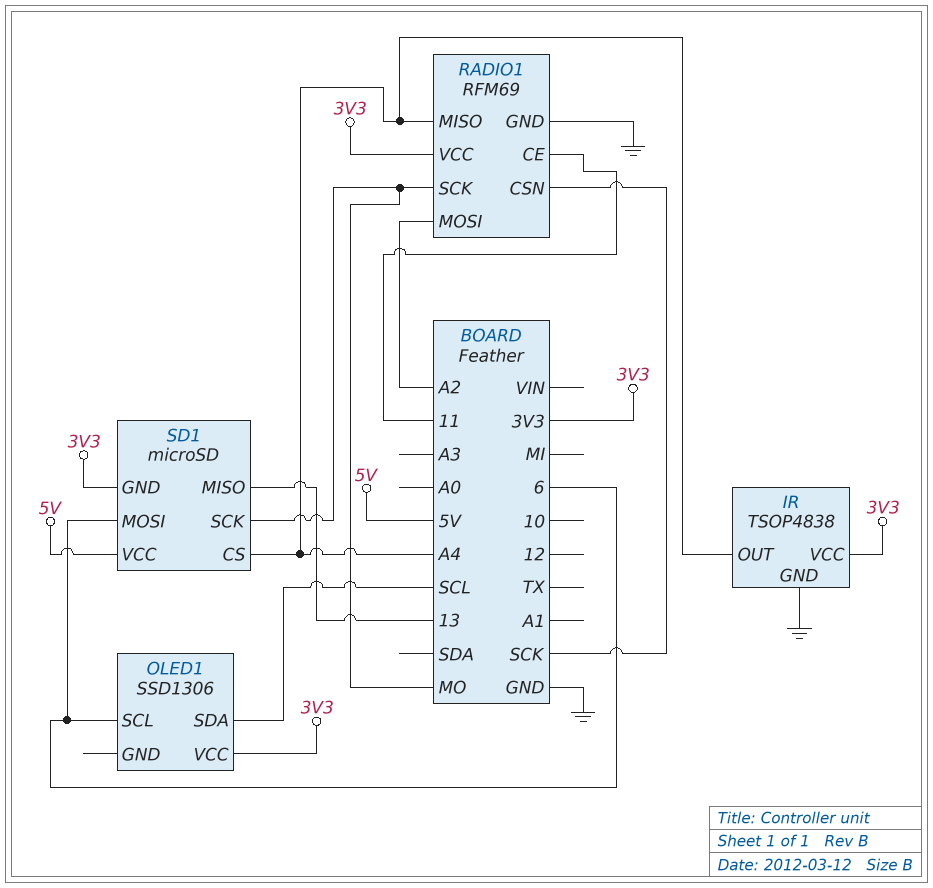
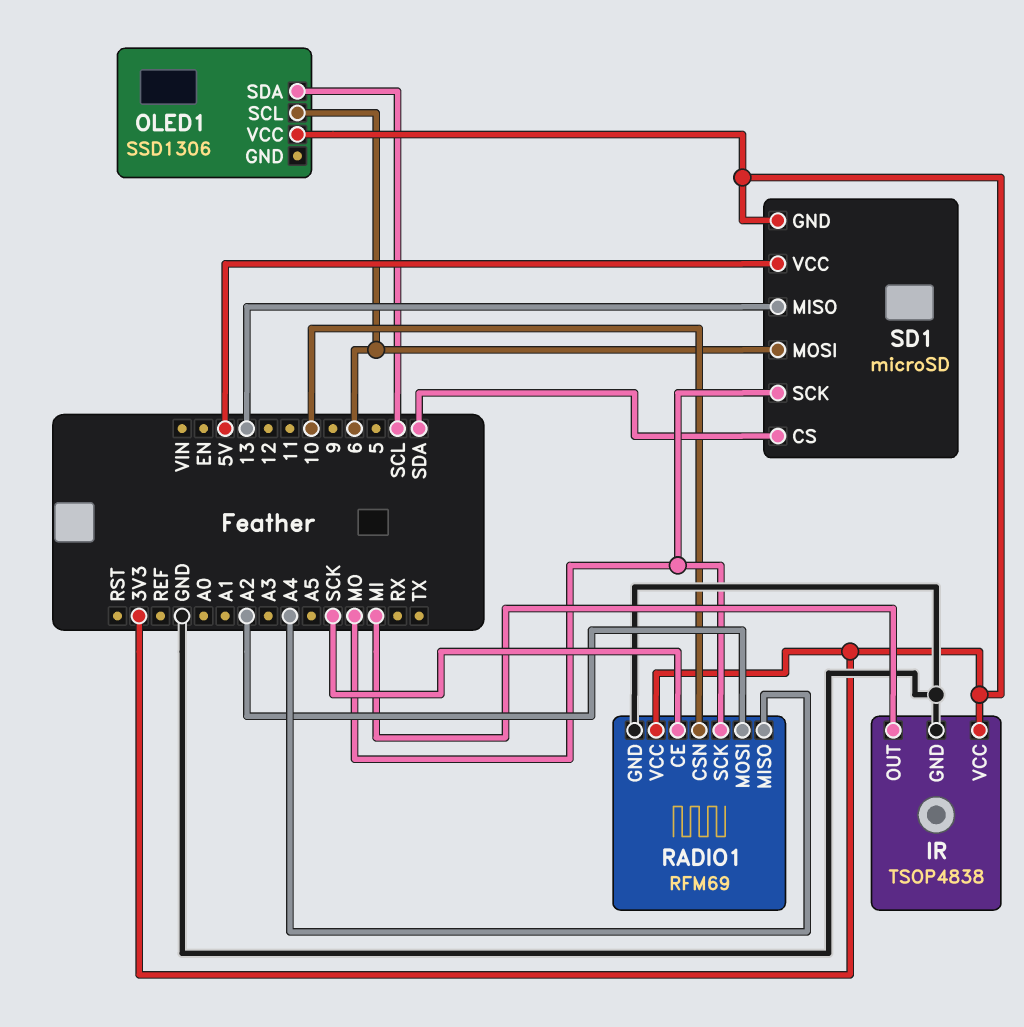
IR pin OUT: A4 -> MI
RADIO1 pin CE: 11 -> SCK
RADIO1 pin CSN: SCK -> 10
SD1 pin CS: A4 -> SDA

